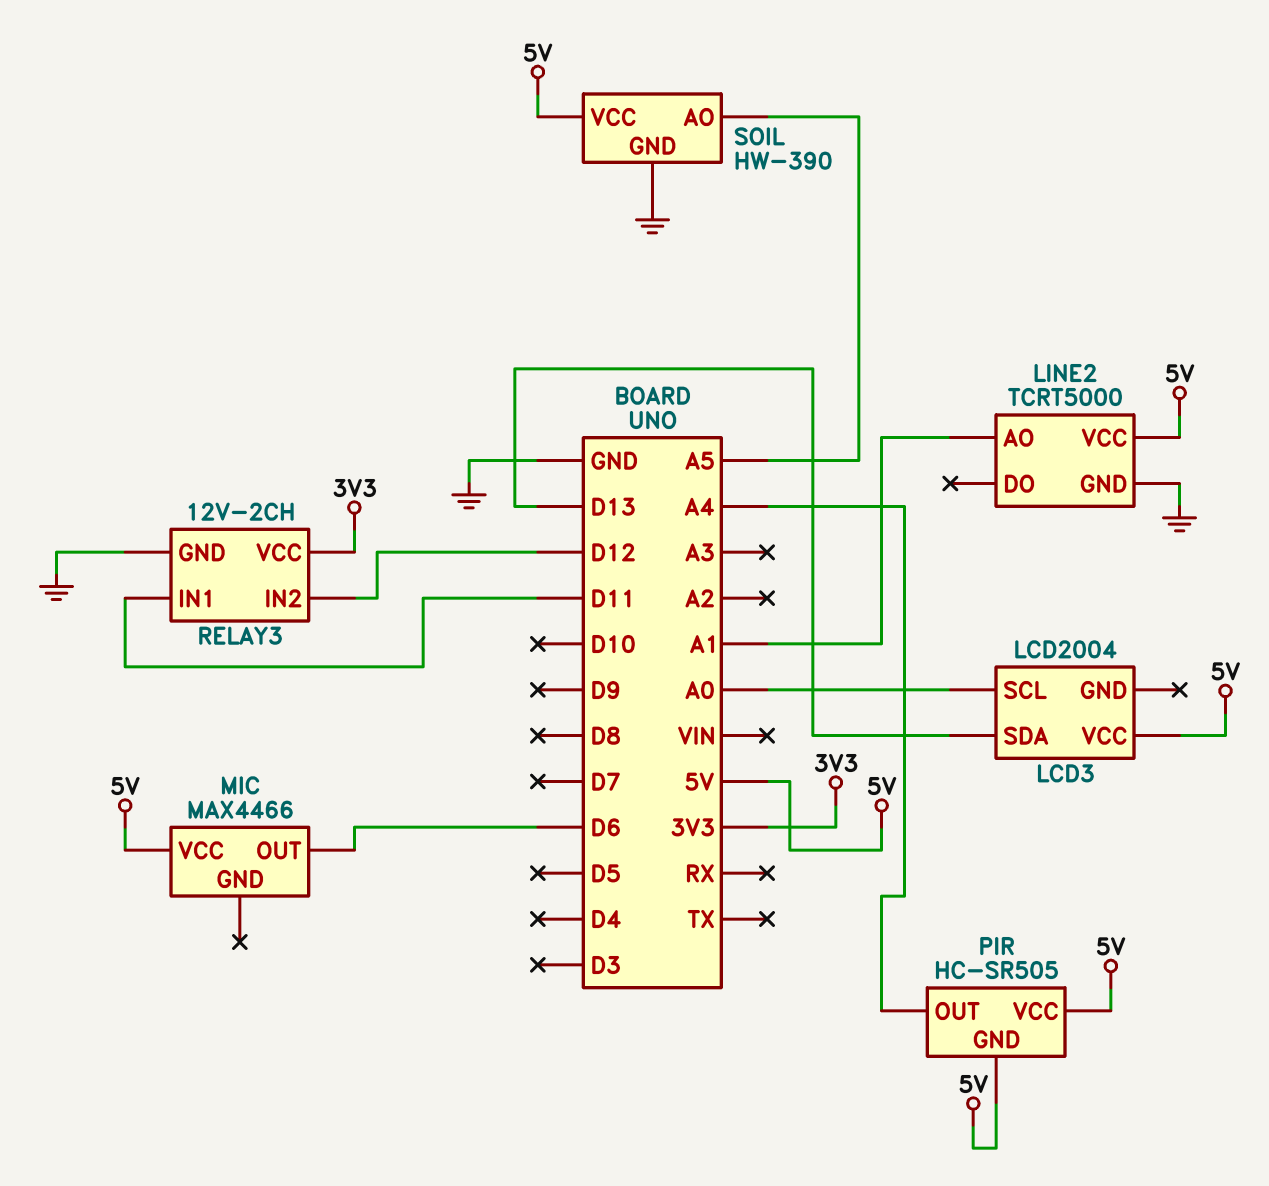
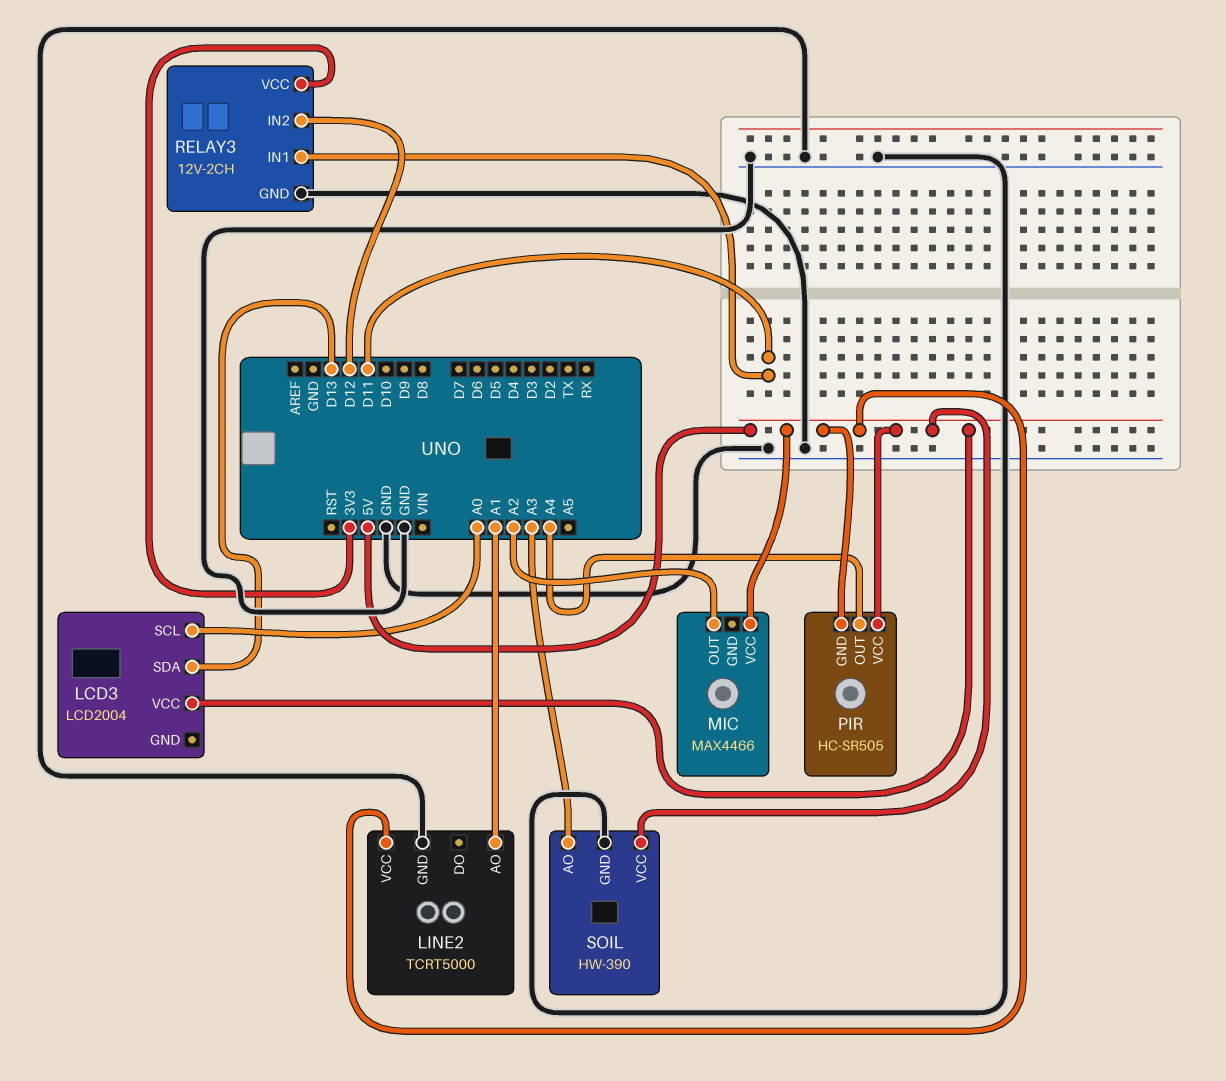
MIC pin OUT: D6 -> A2
SOIL pin AO: A5 -> A3

